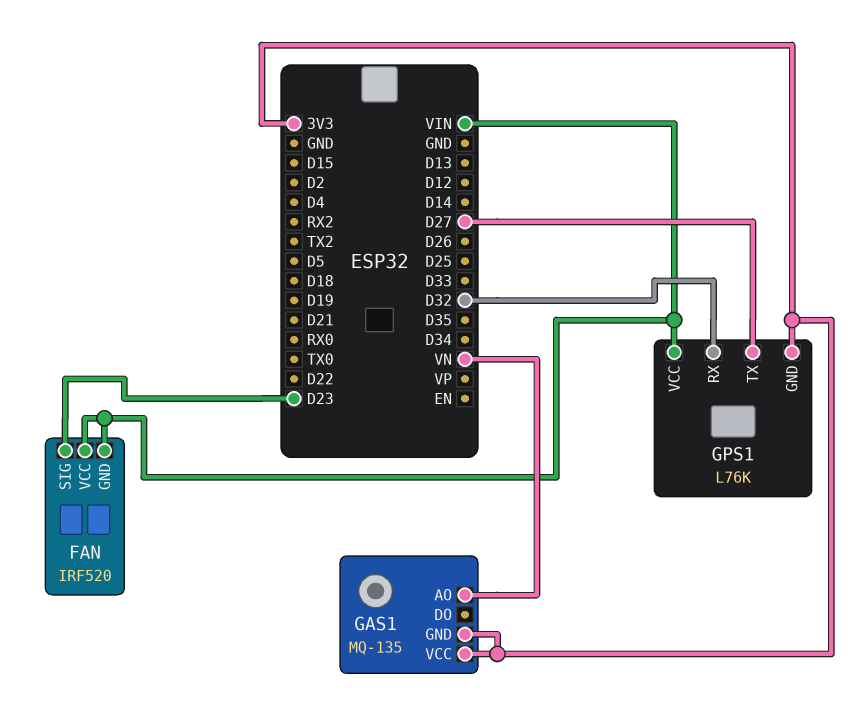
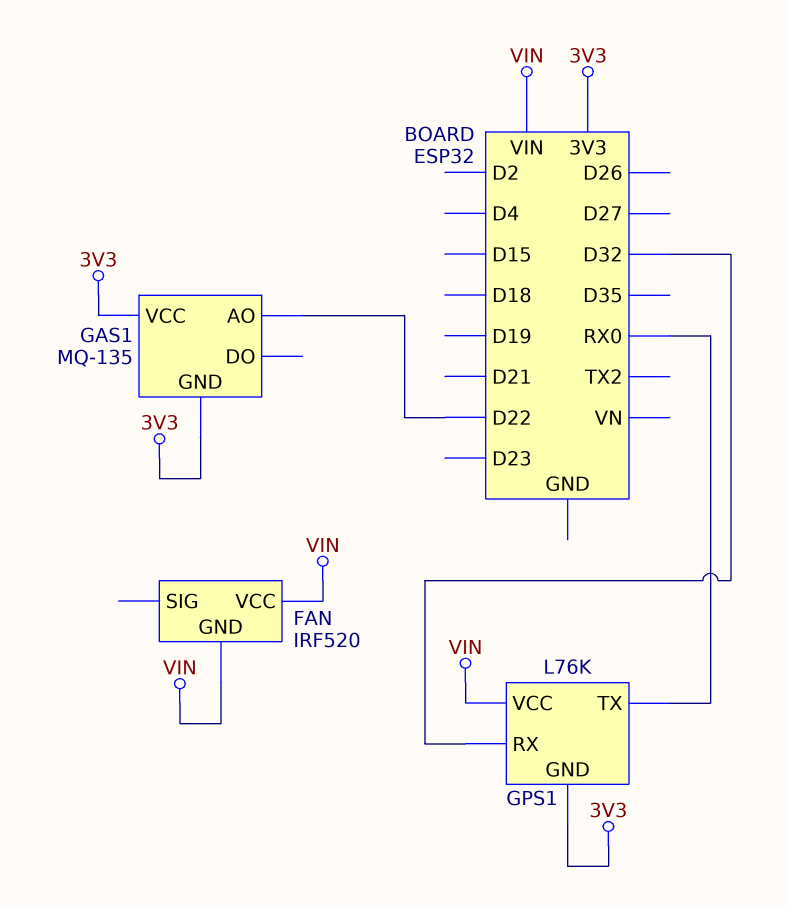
FAN pin SIG: D23 -> none
GAS1 pin AO: VN -> D22
GPS1 pin TX: D27 -> RX0

